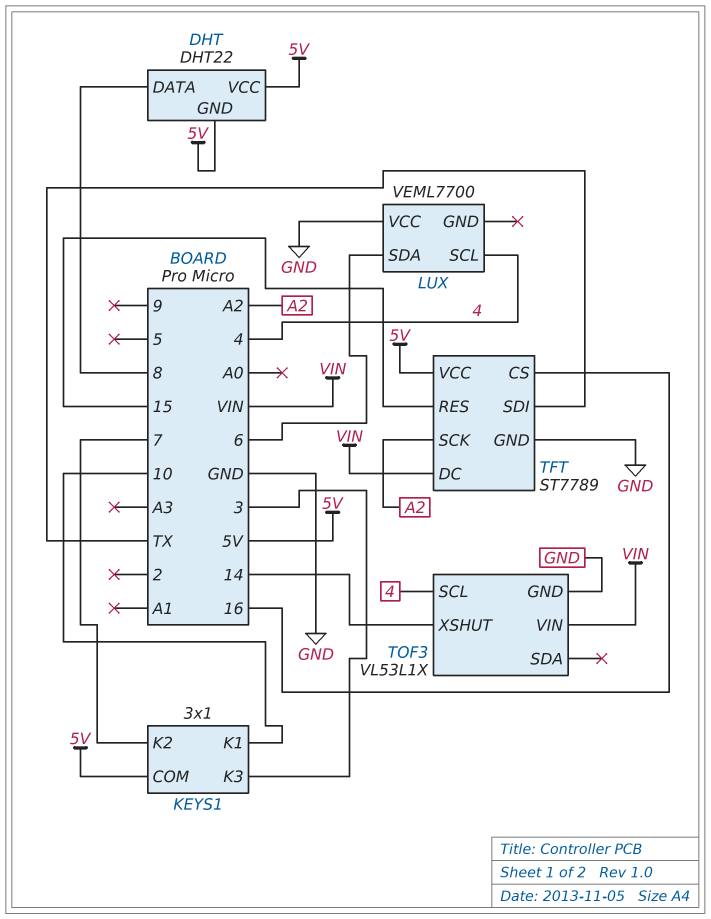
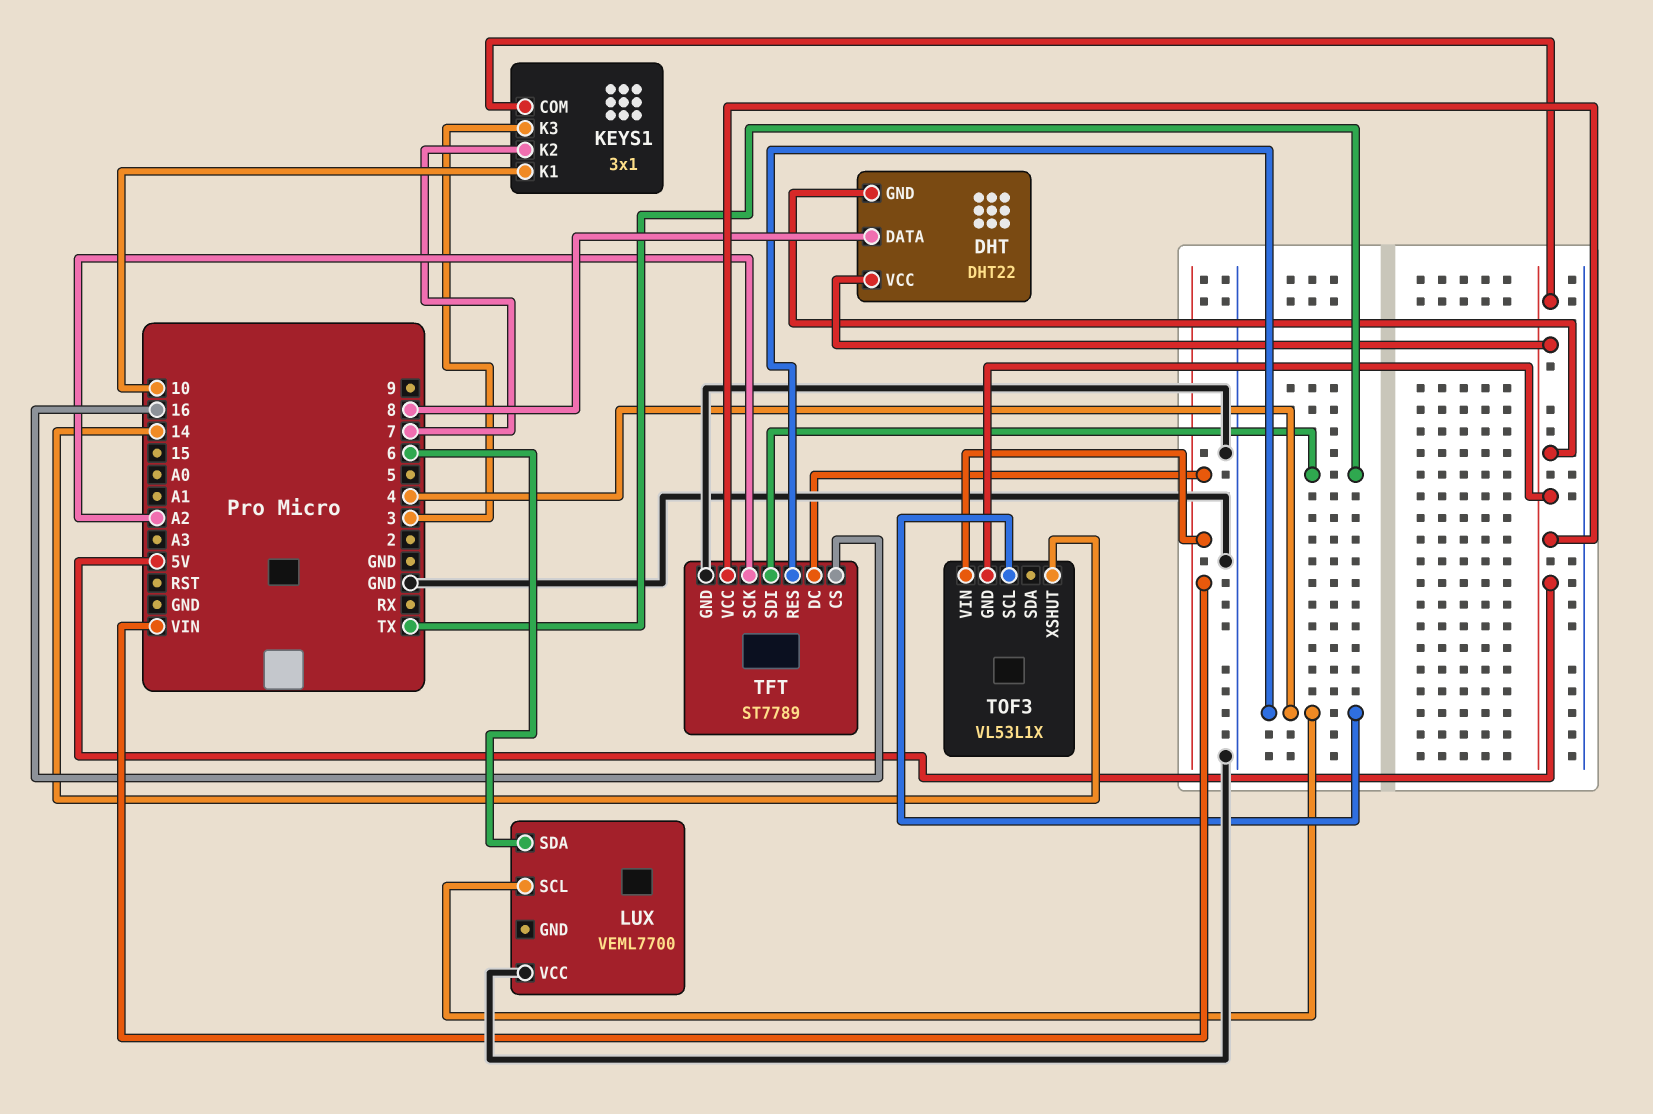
TFT pin RES: 15 -> 4
TOF3 pin GND: GND -> 5V

